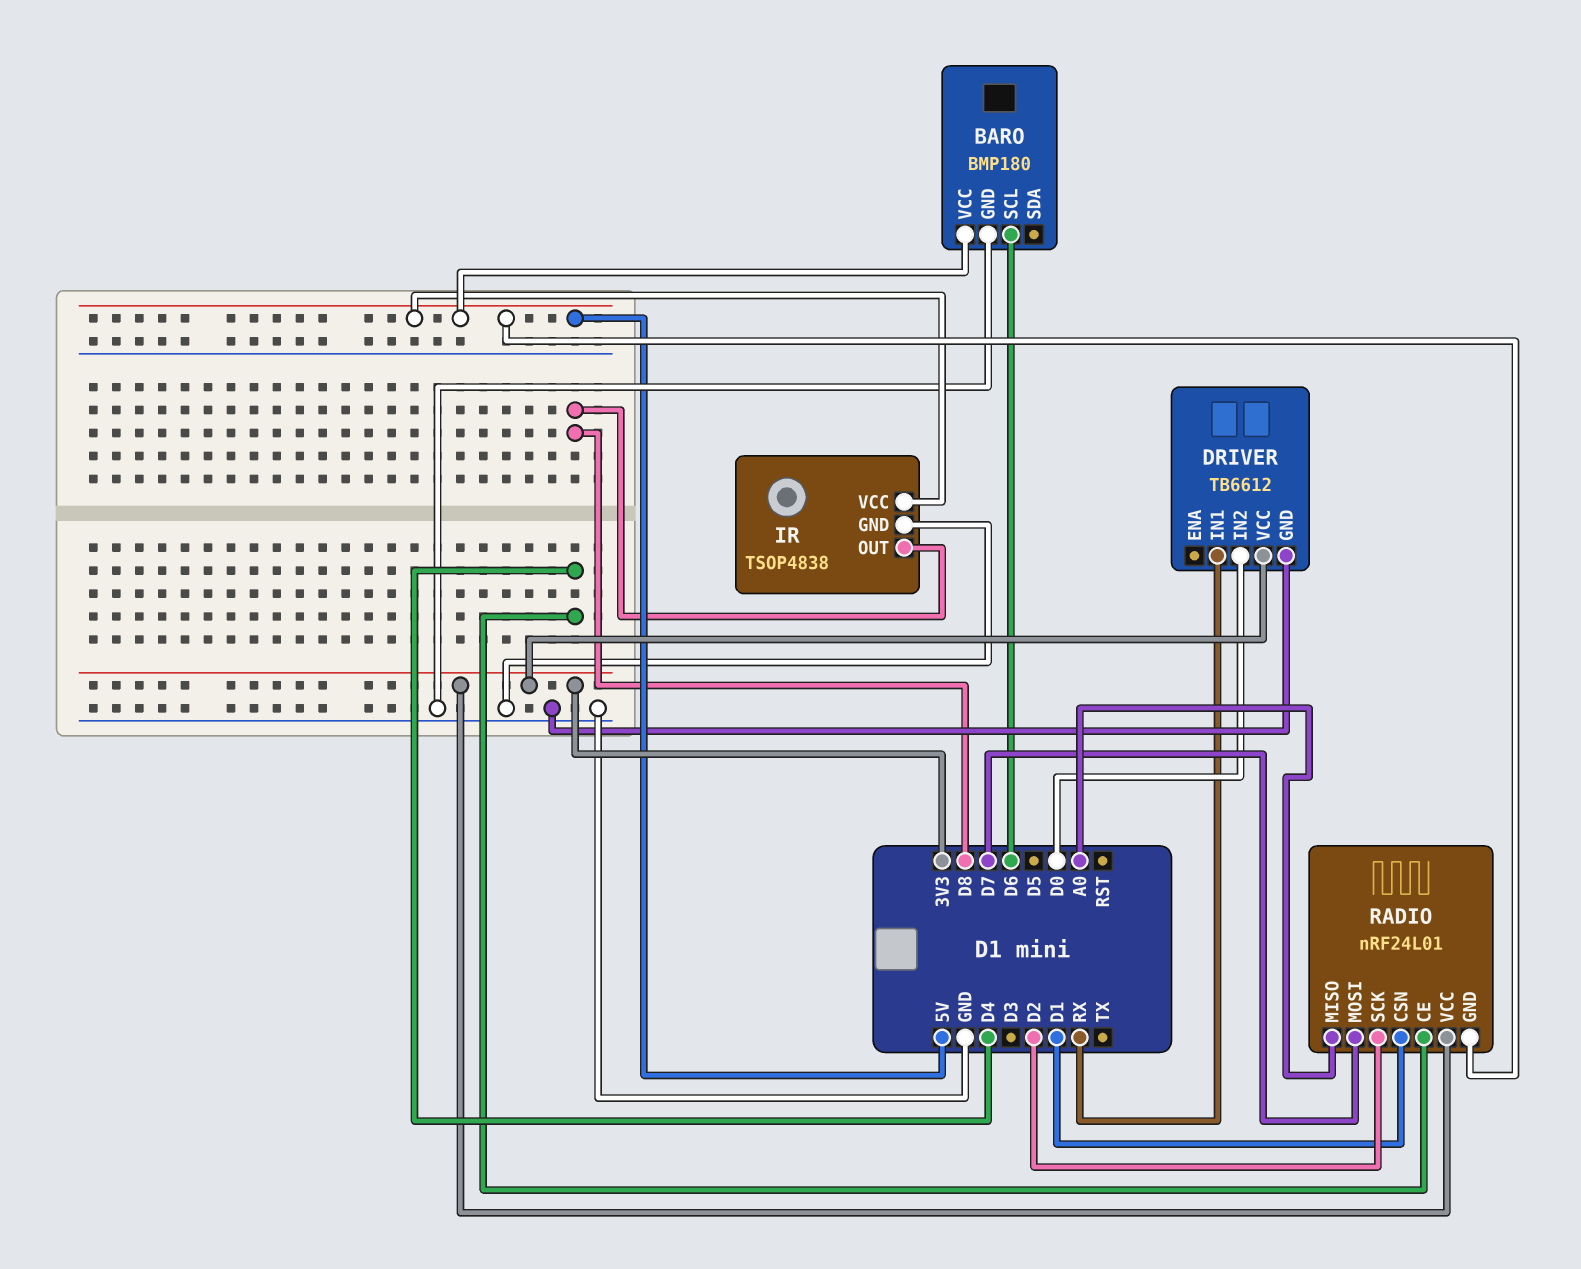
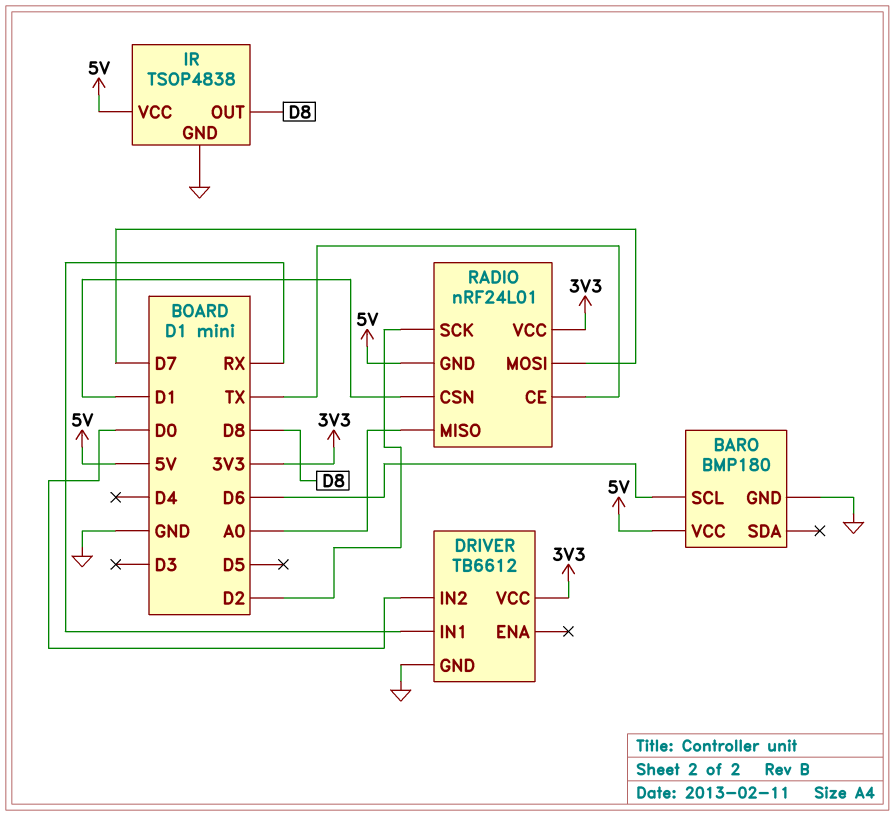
RADIO pin CE: D4 -> TX

